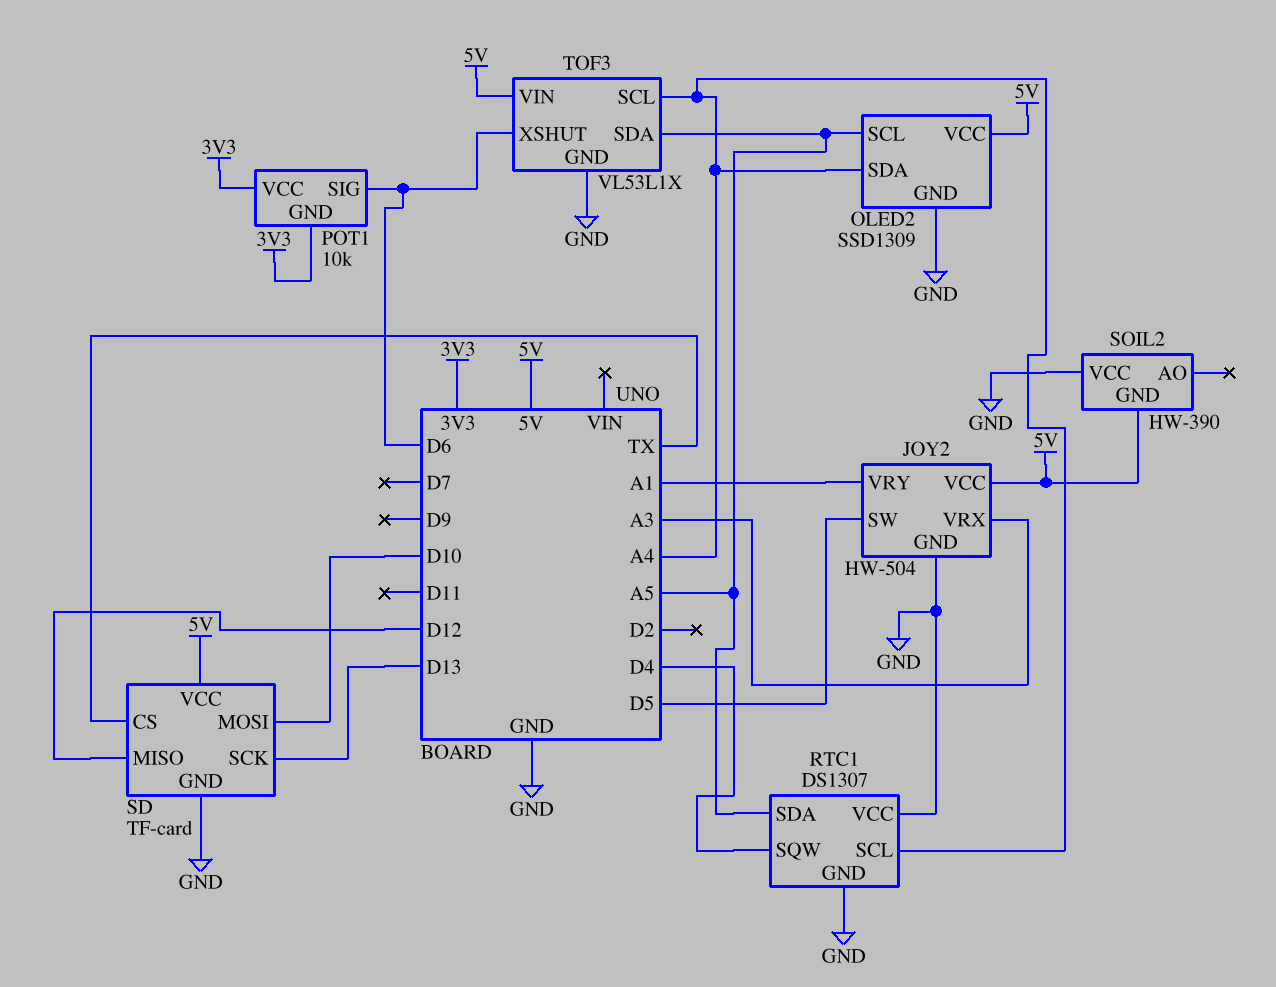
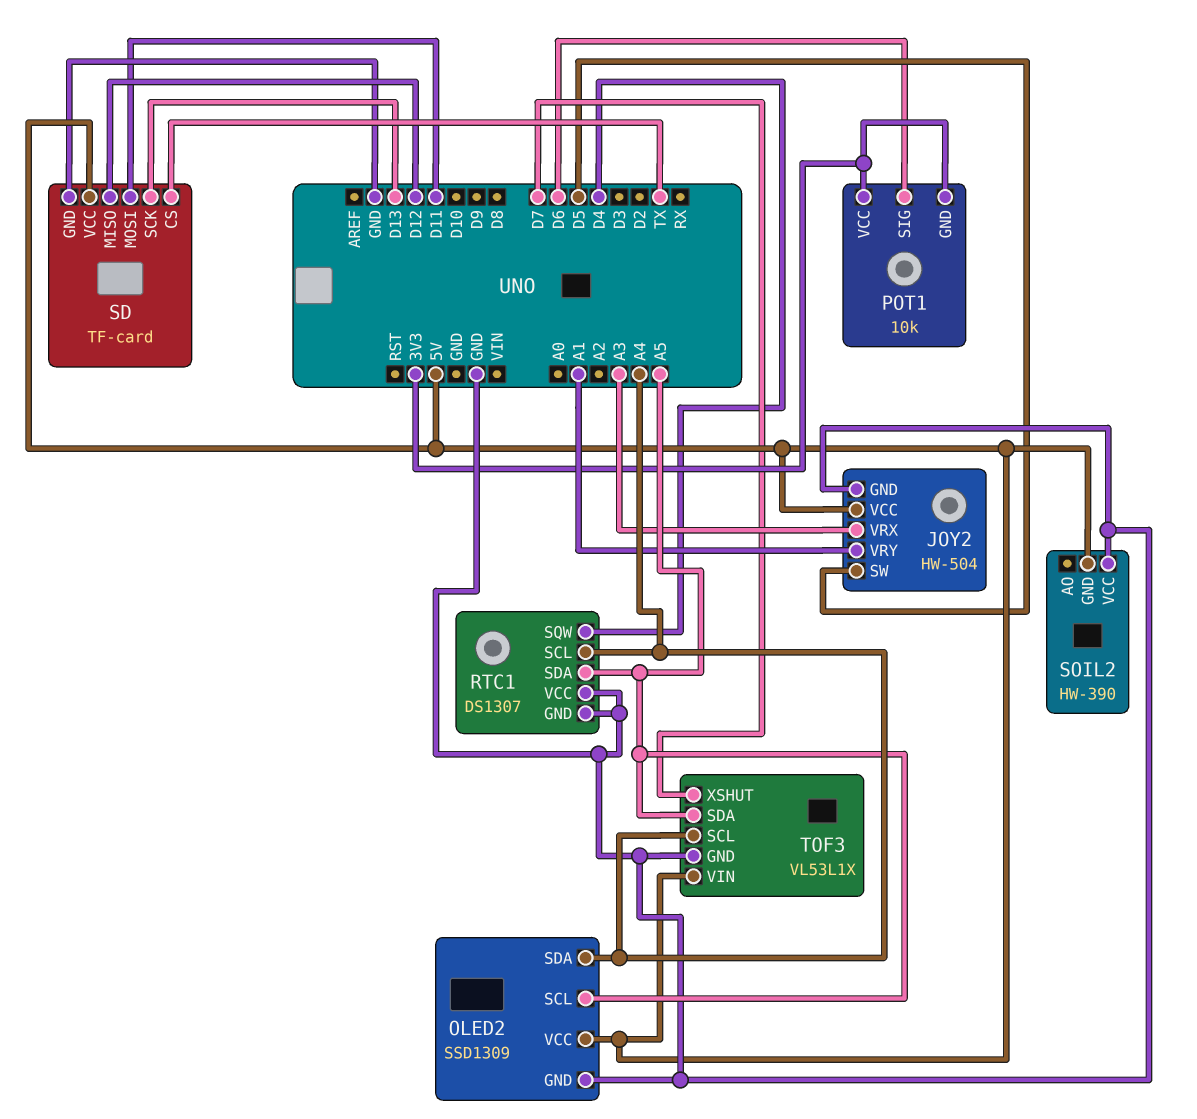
SD pin MOSI: D10 -> D11
TOF3 pin XSHUT: D6 -> D7

